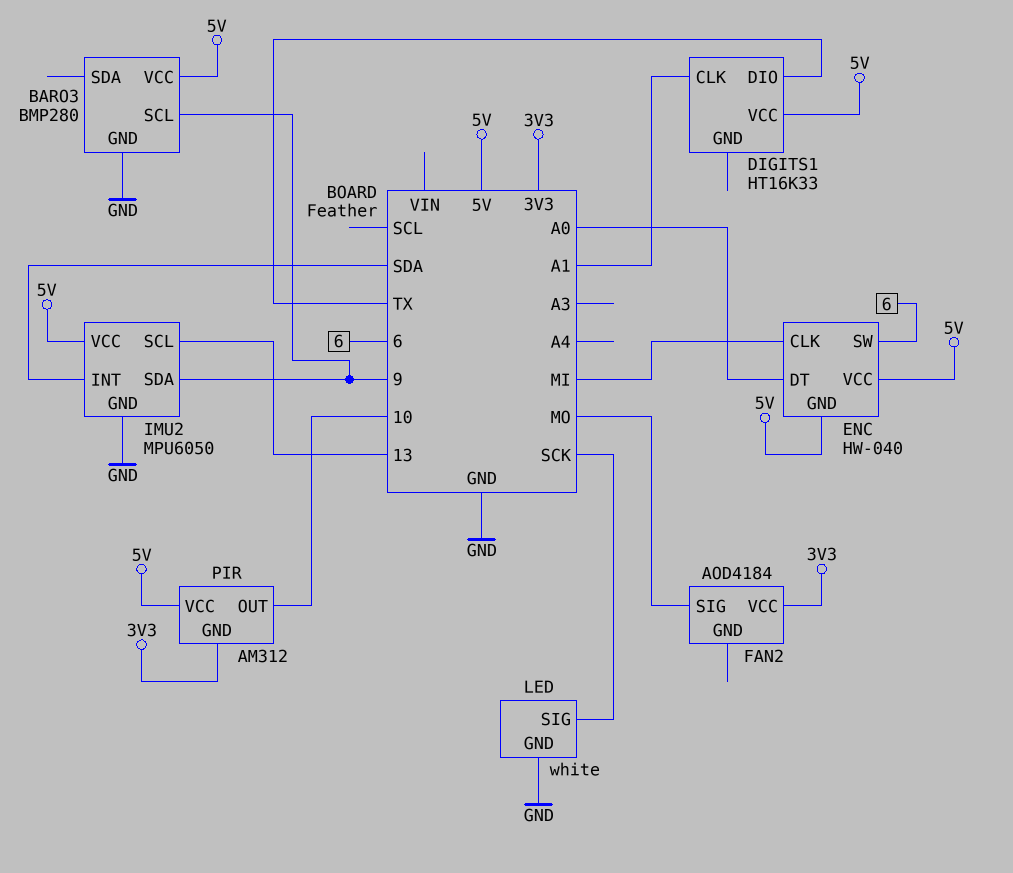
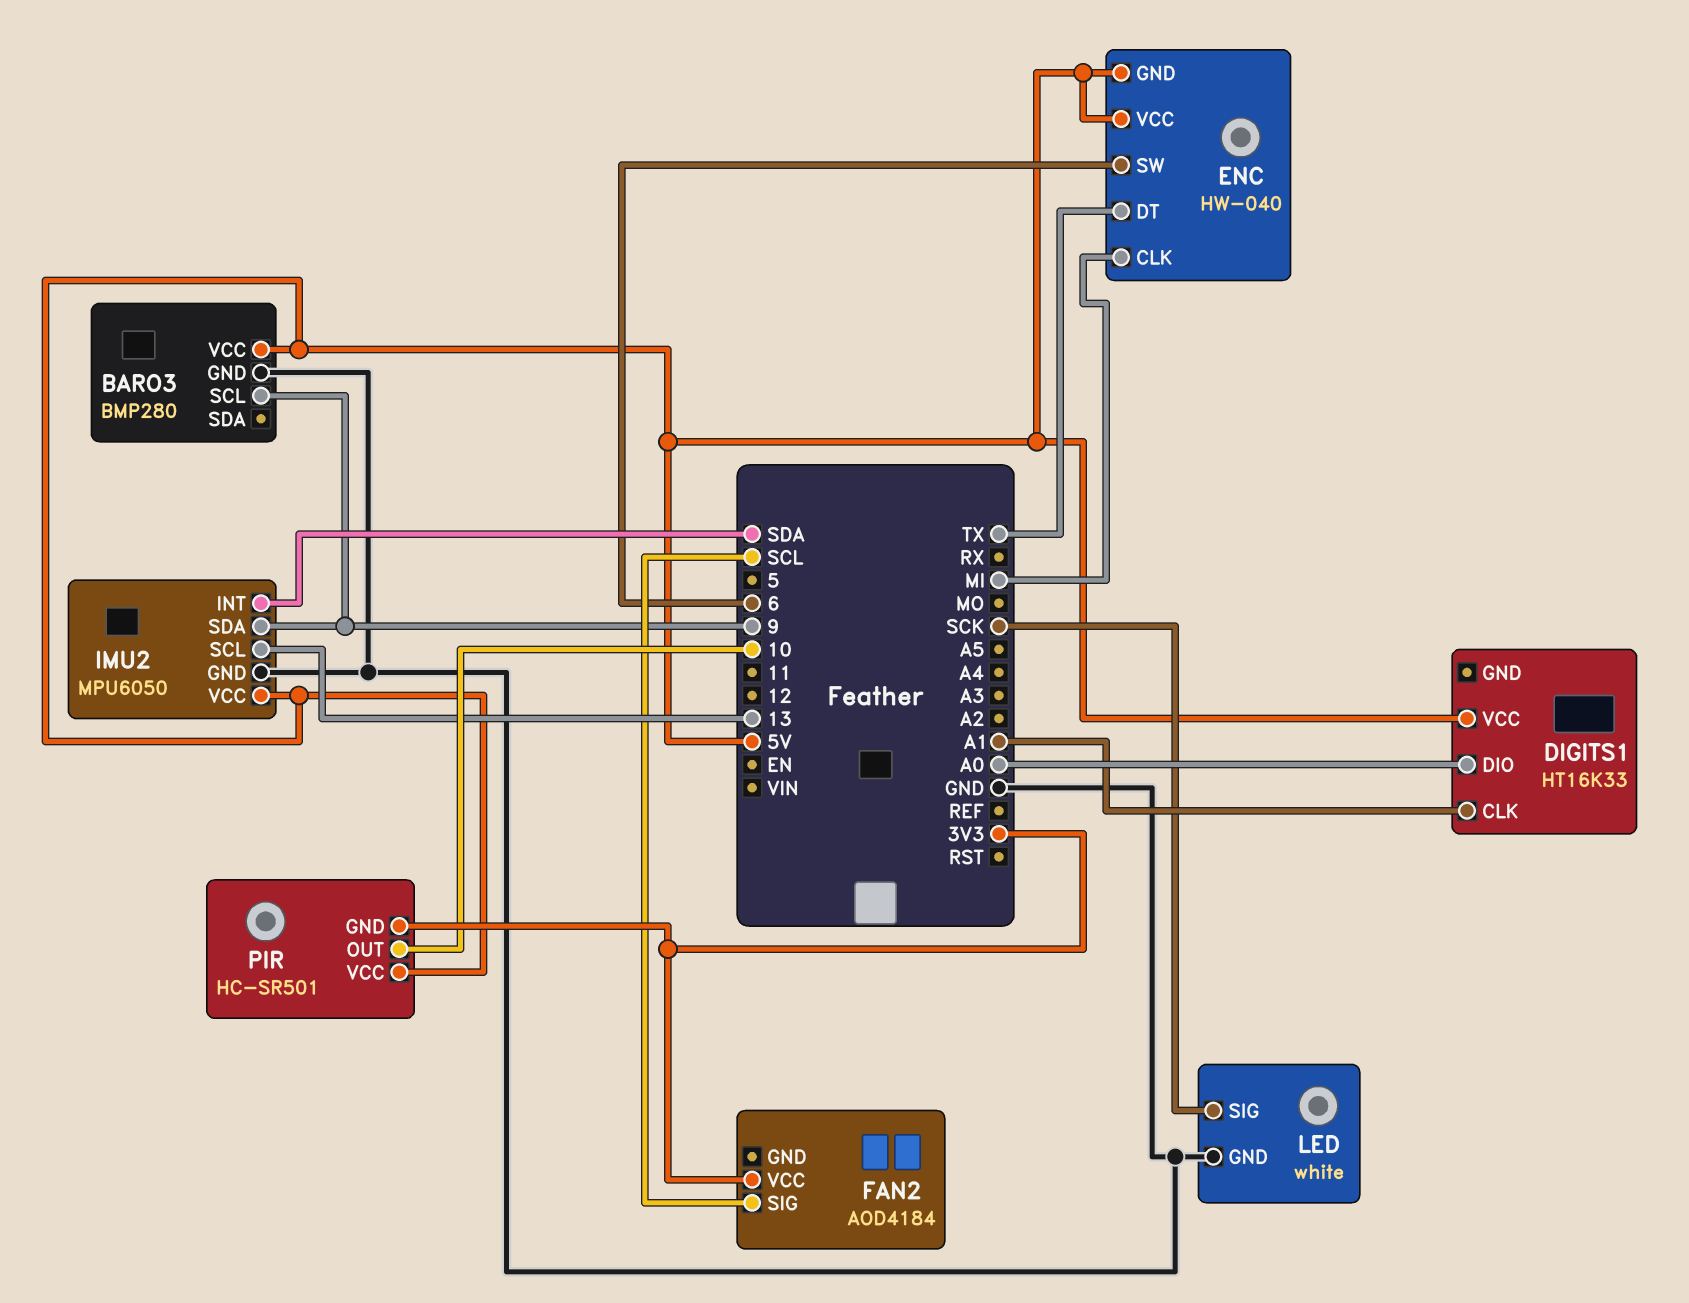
DIGITS1 pin DIO: TX -> A0
ENC pin DT: A0 -> TX
FAN2 pin SIG: MO -> SCL
PIR: AM312 -> HC-SR501

